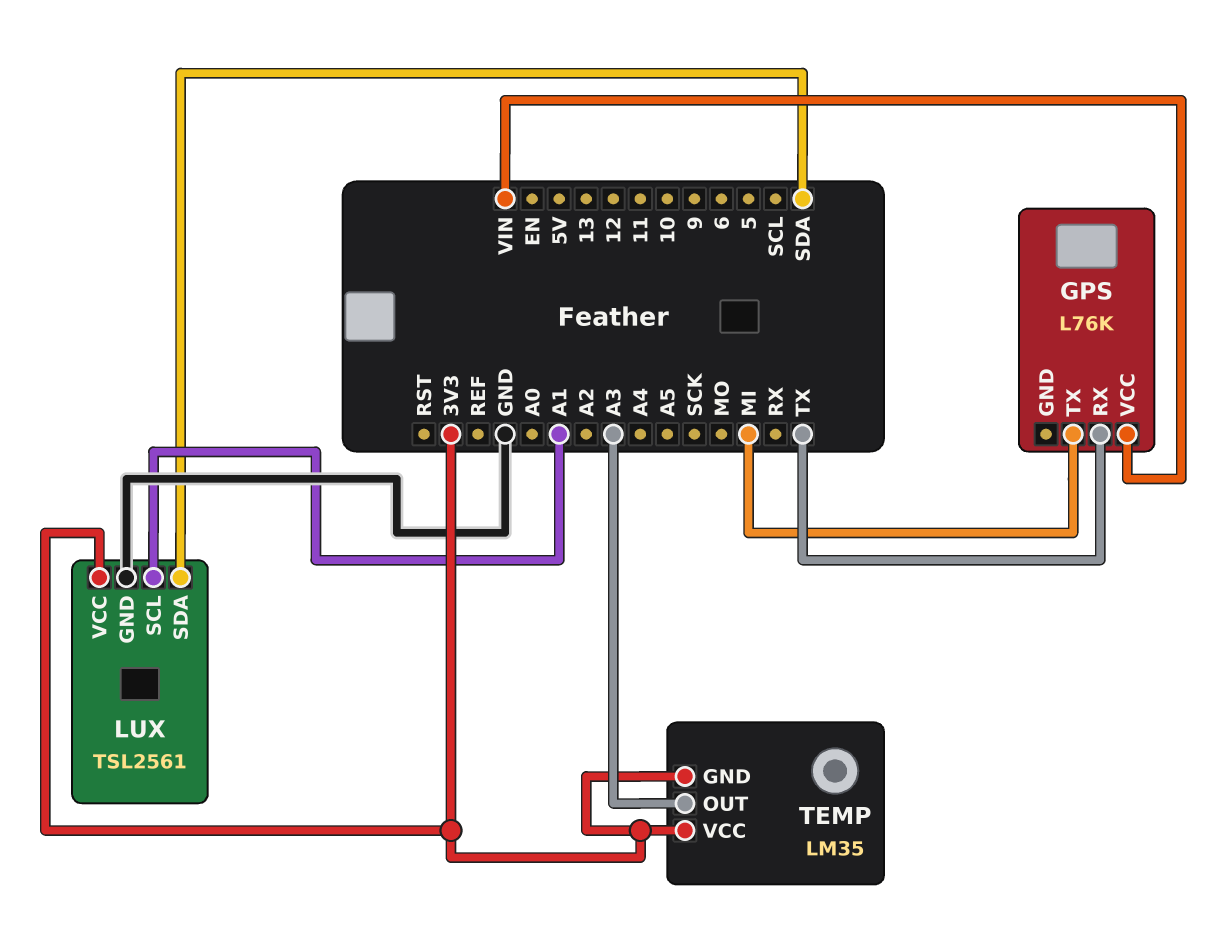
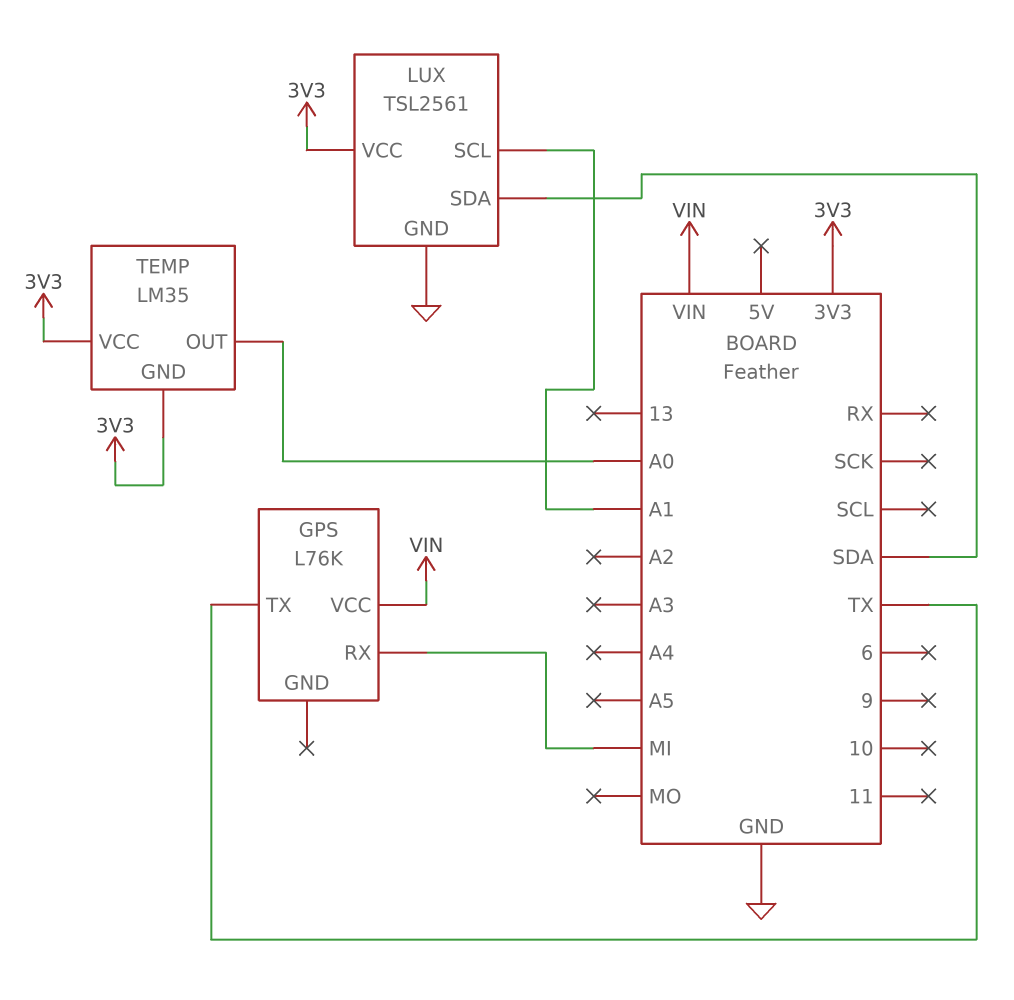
GPS pin RX: TX -> MI
GPS pin TX: MI -> TX
TEMP pin OUT: A3 -> A0

